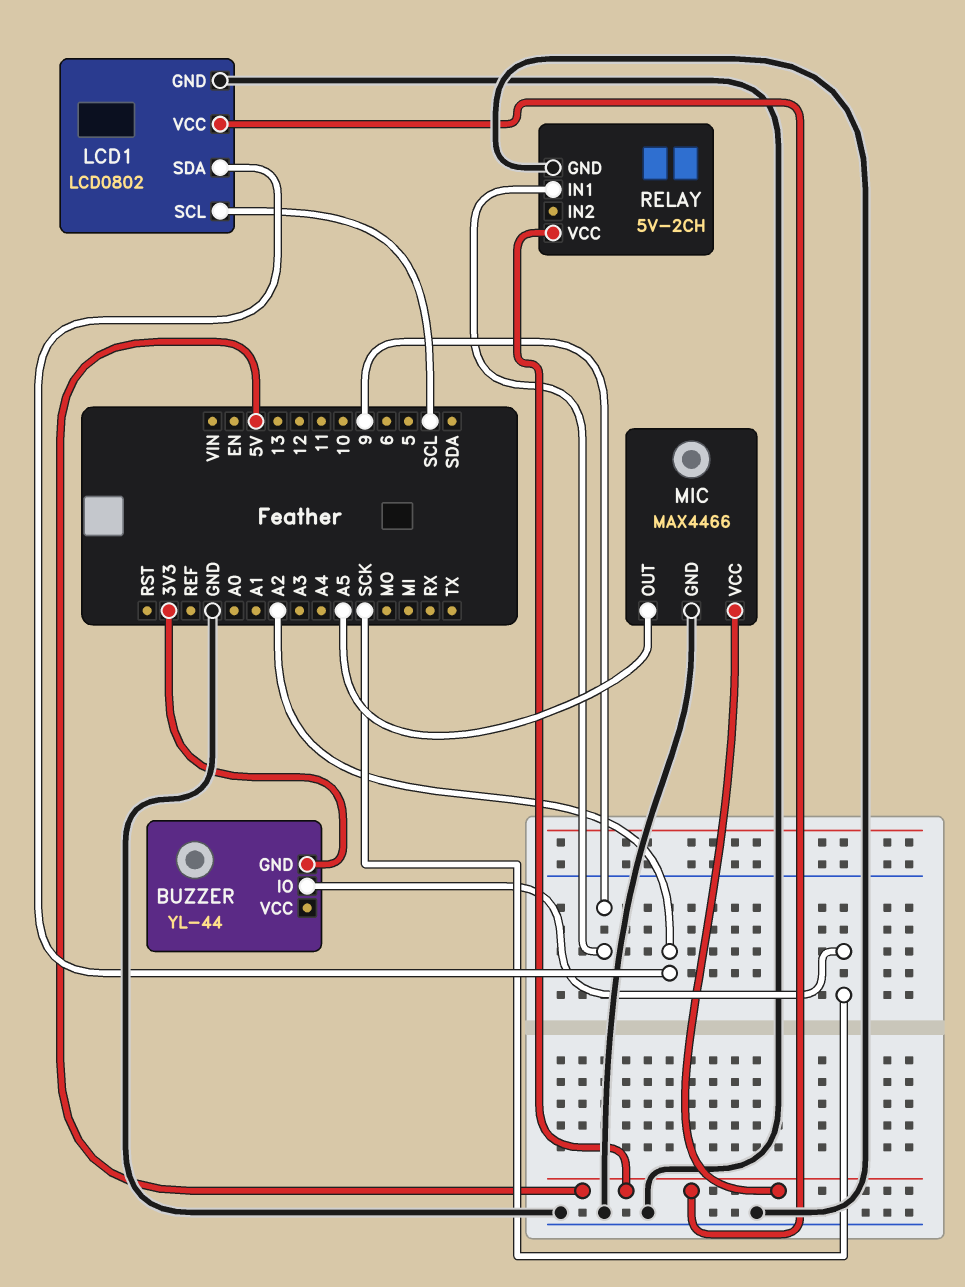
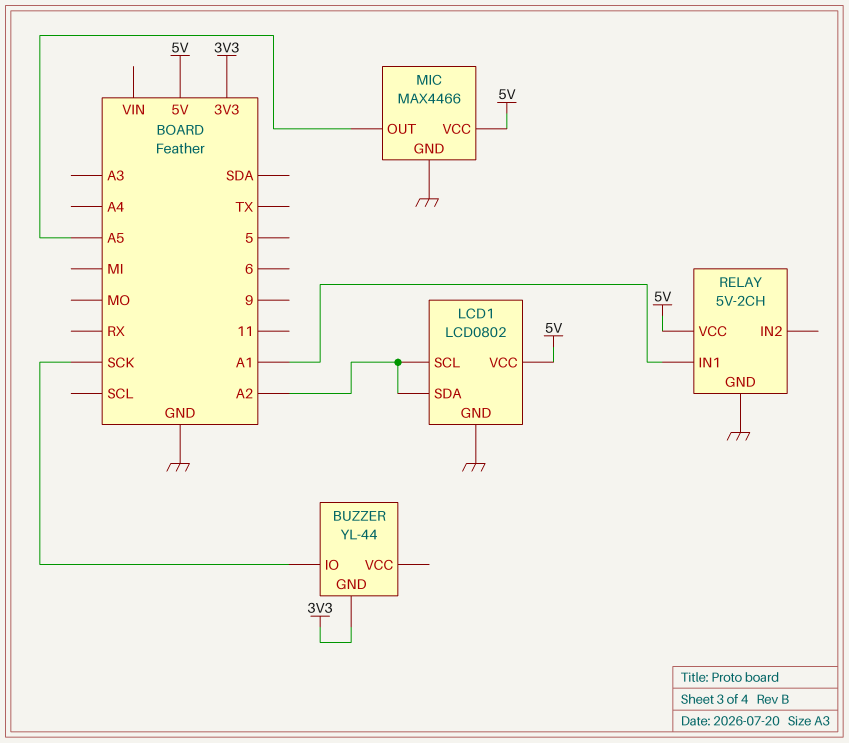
LCD1 pin SCL: SCL -> A2
RELAY pin IN1: 9 -> A1

